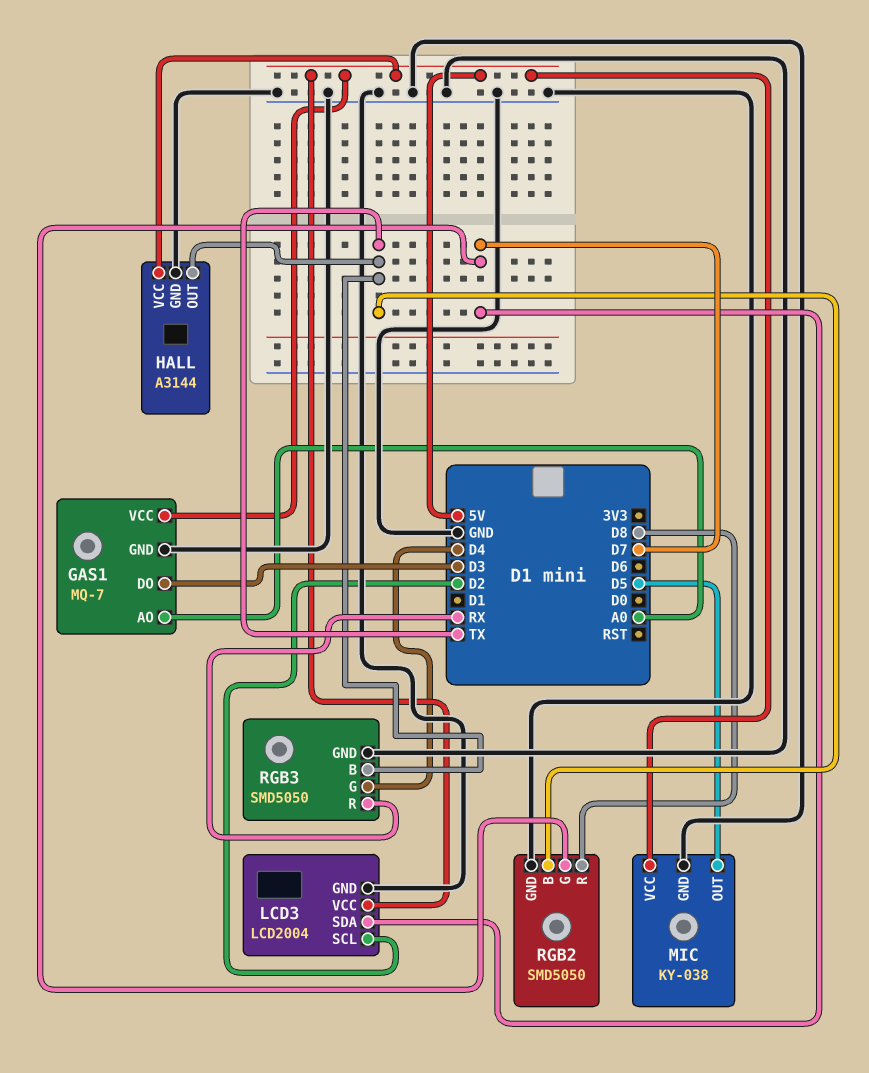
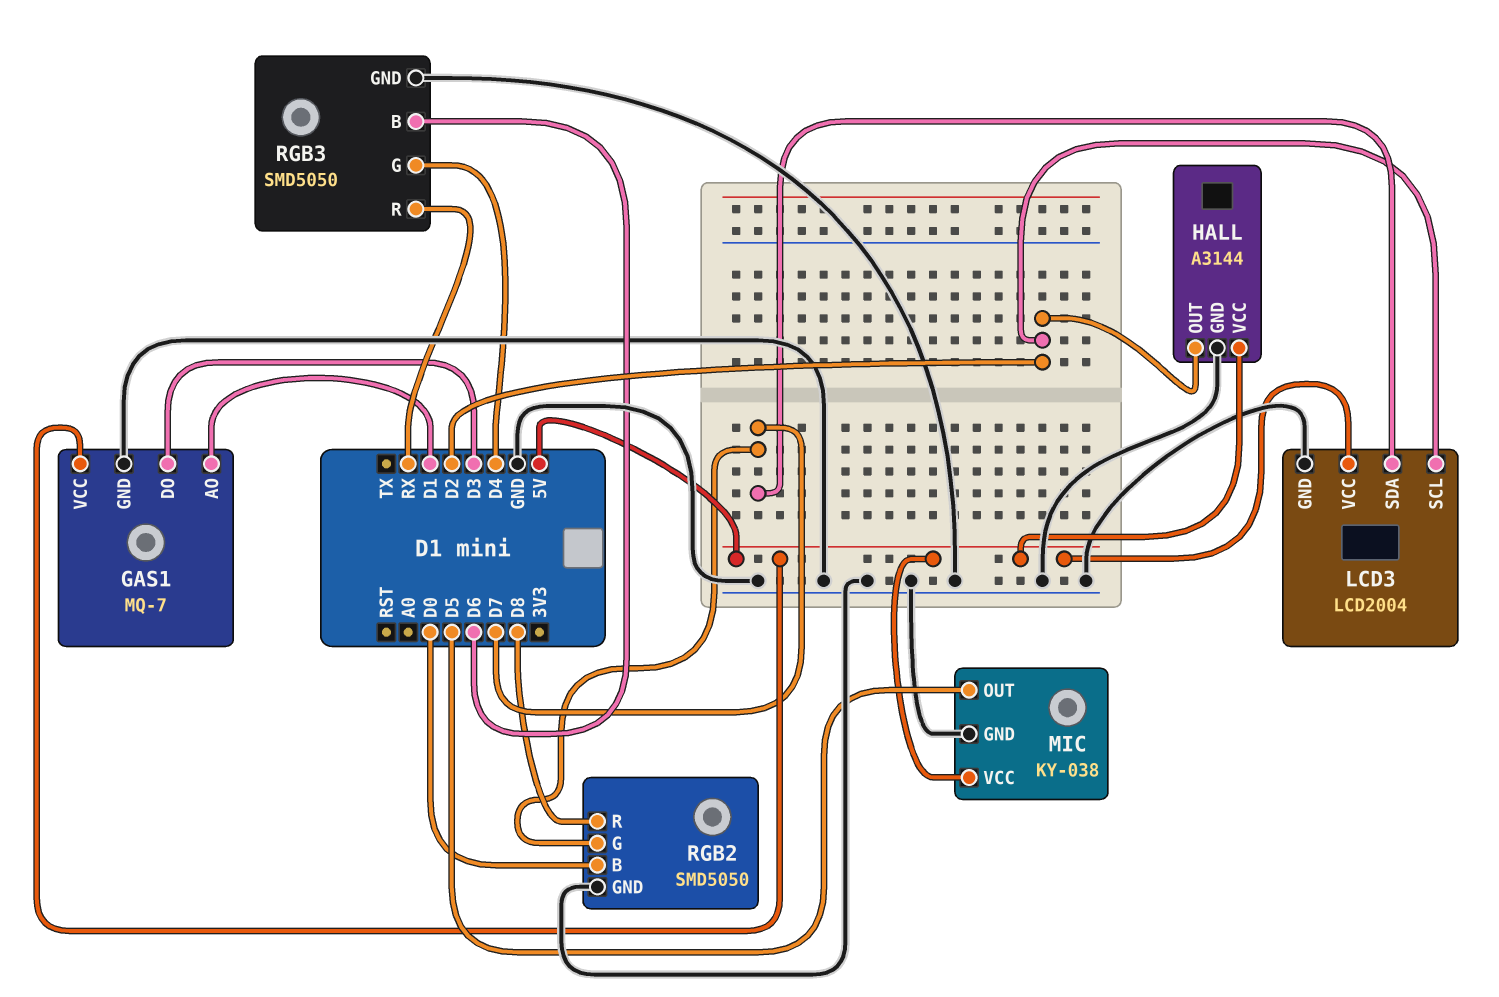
GAS1 pin AO: A0 -> D1
HALL pin OUT: TX -> D2
RGB2 pin B: TX -> D0
RGB3 pin B: TX -> D6

